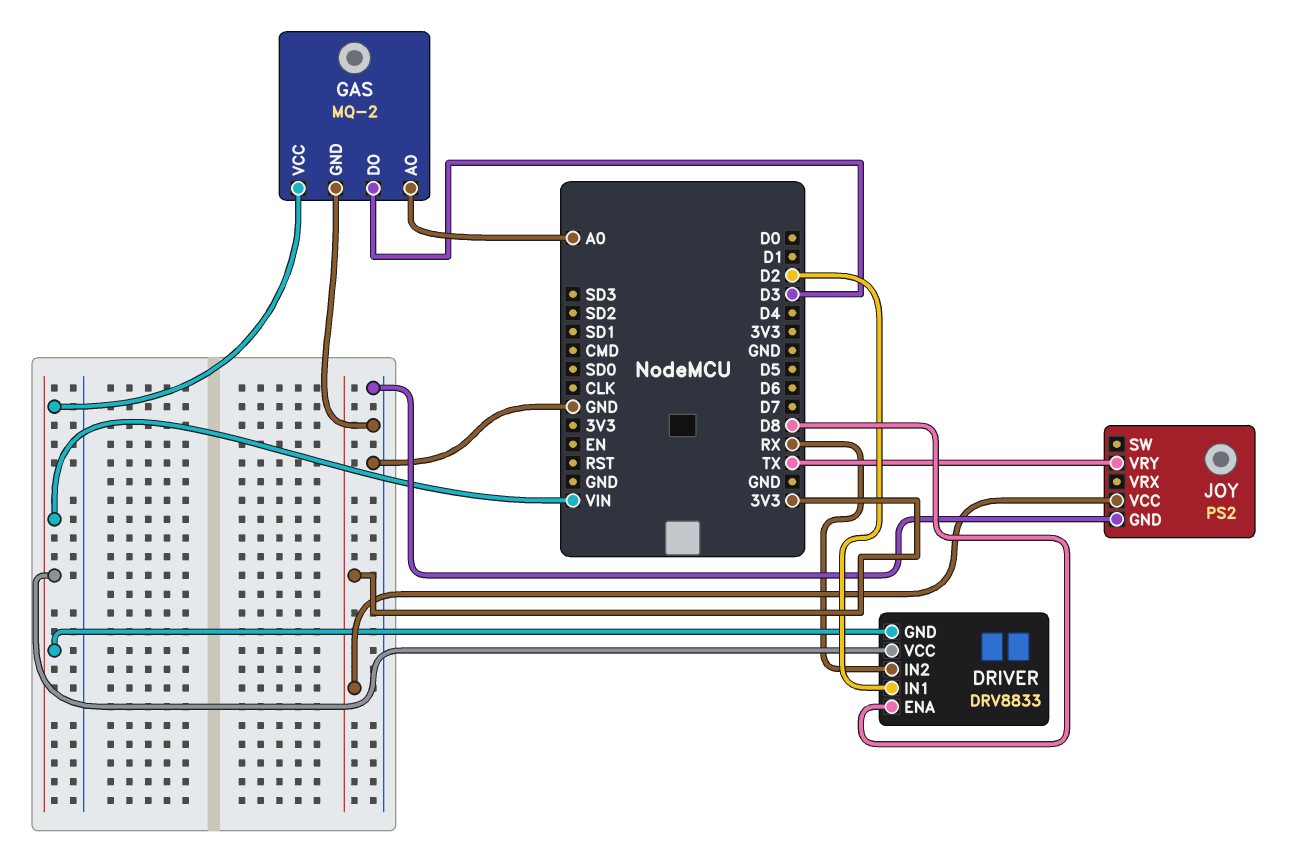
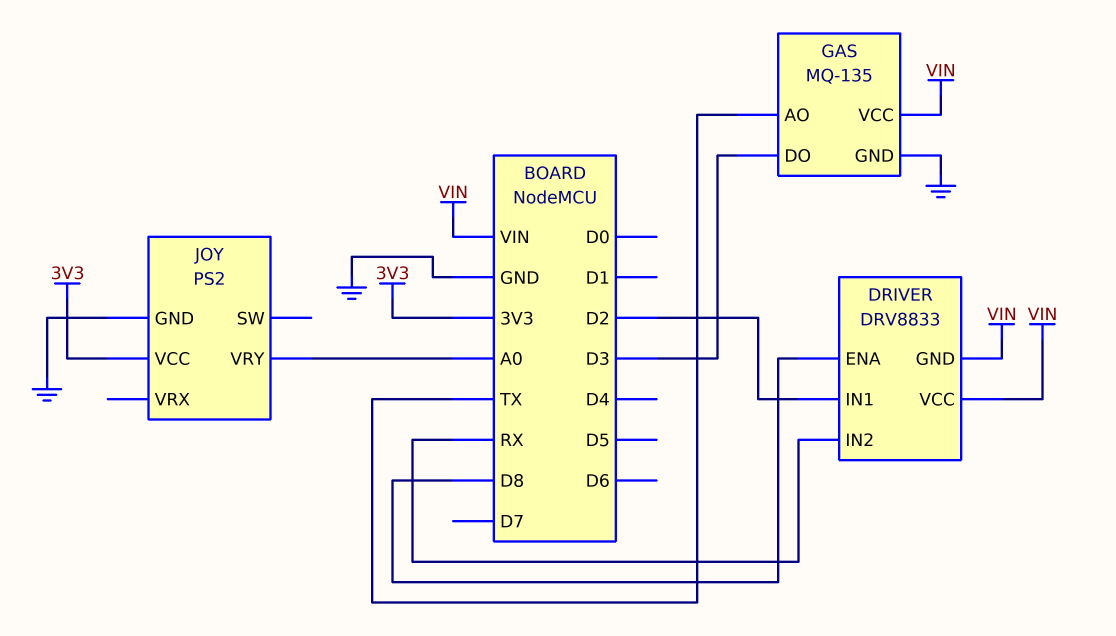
GAS: MQ-2 -> MQ-135
GAS pin AO: A0 -> TX
JOY pin VRY: TX -> A0

